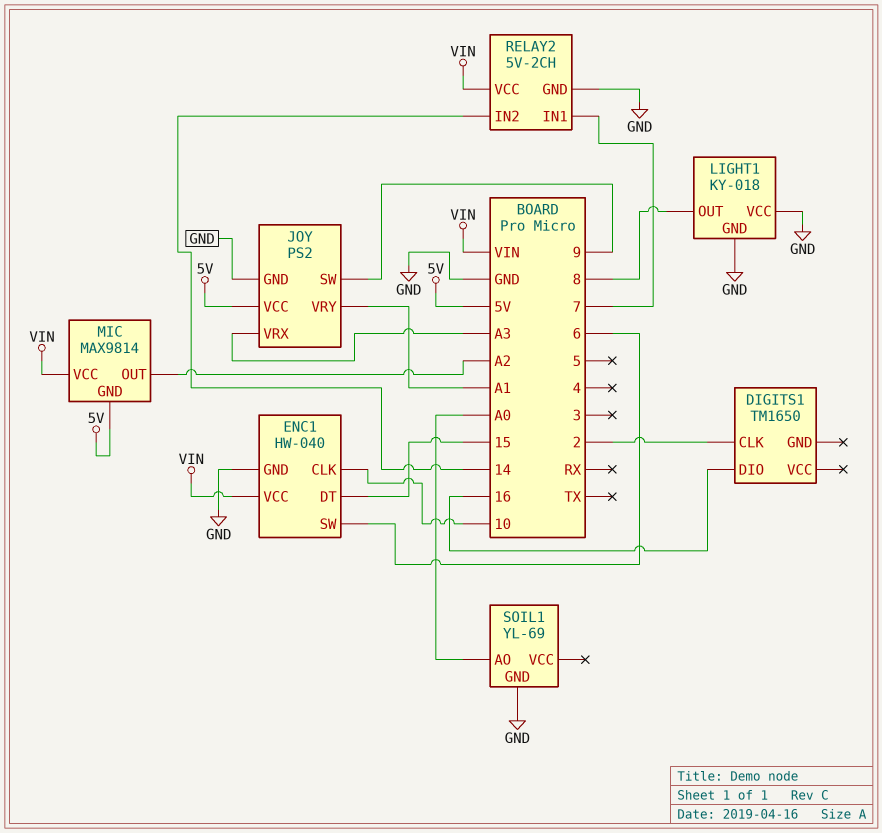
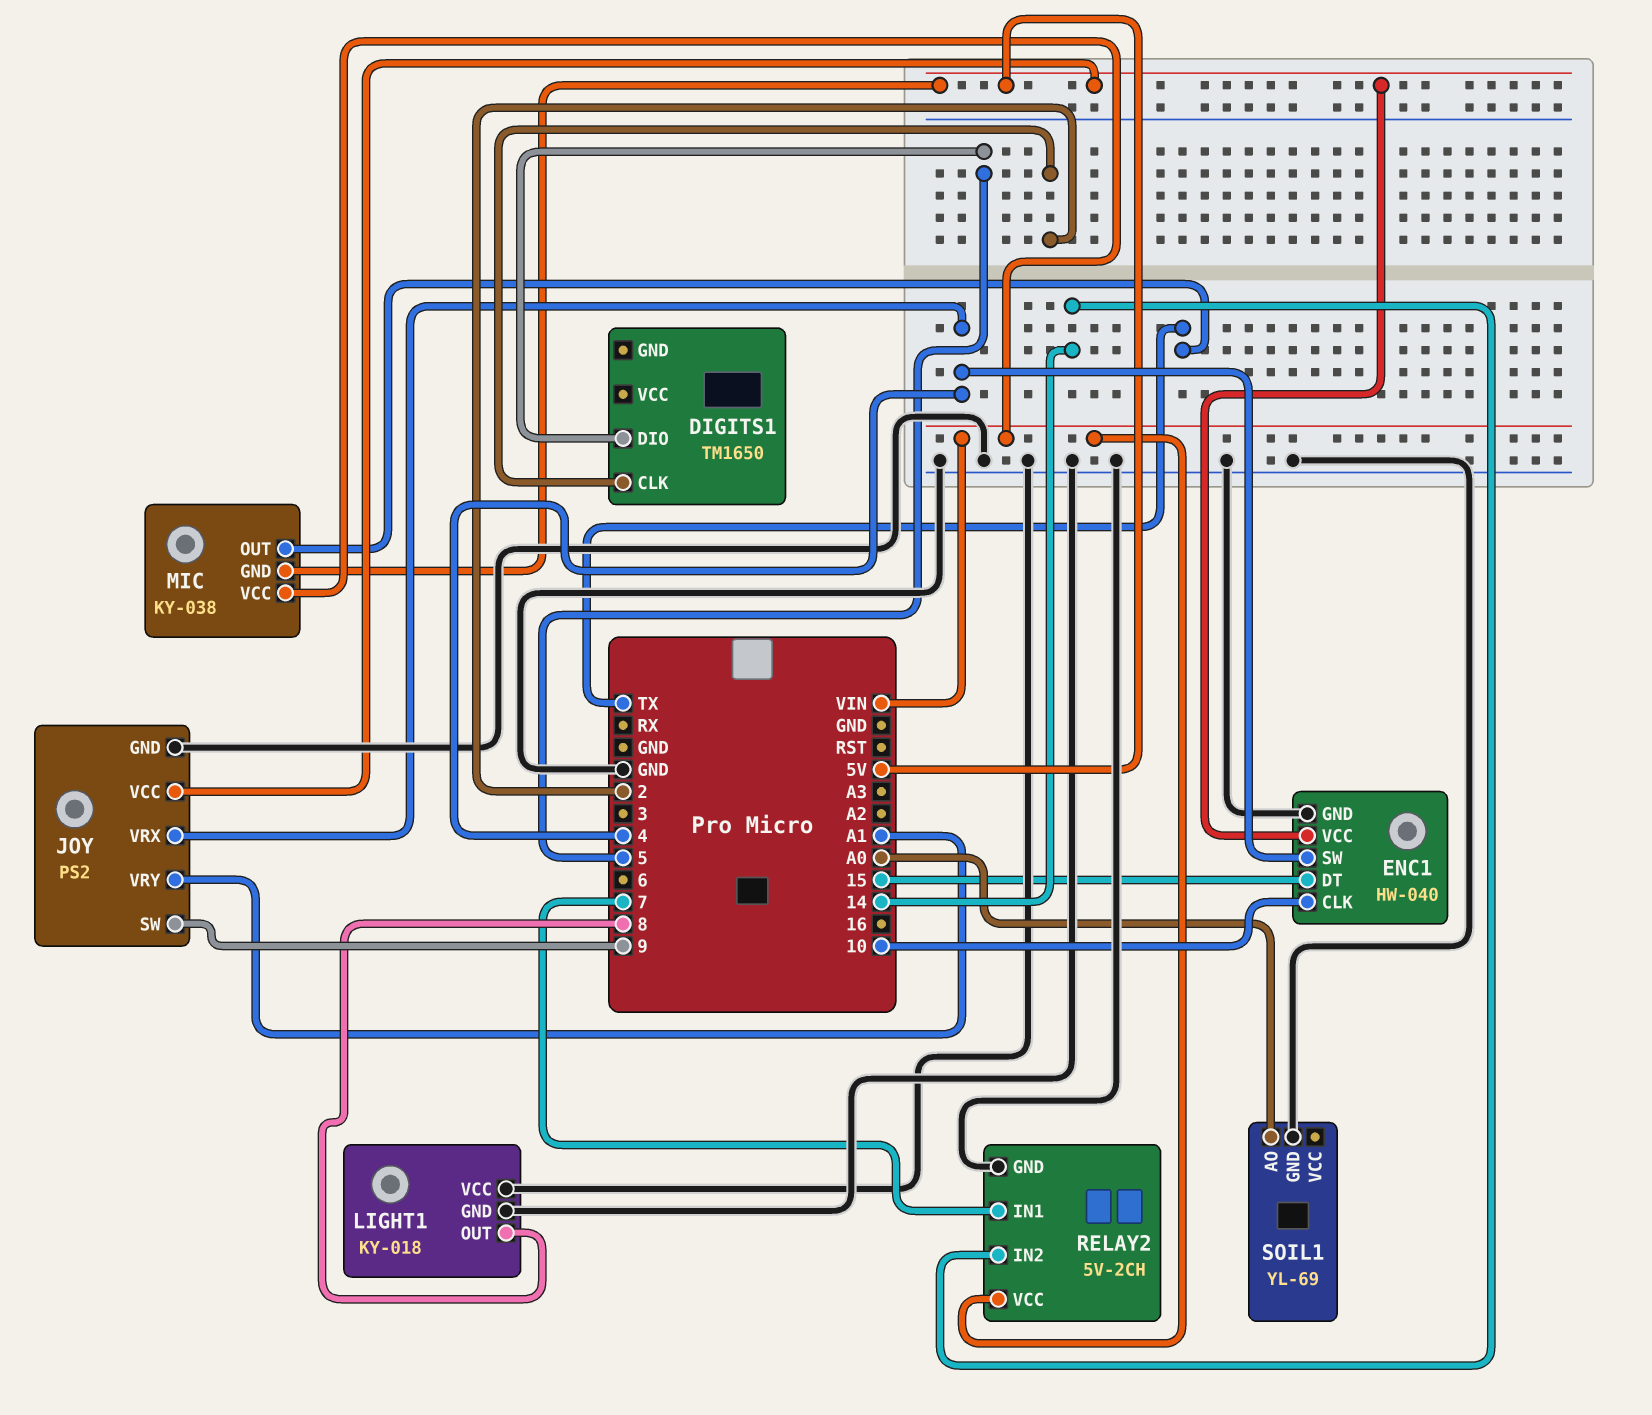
DIGITS1 pin DIO: 16 -> 5
ENC1 pin SW: 6 -> 4
ENC1 pin VCC: VIN -> 5V
JOY pin VRX: A3 -> 4
MIC: MAX9814 -> KY-038
MIC pin OUT: A2 -> TX

